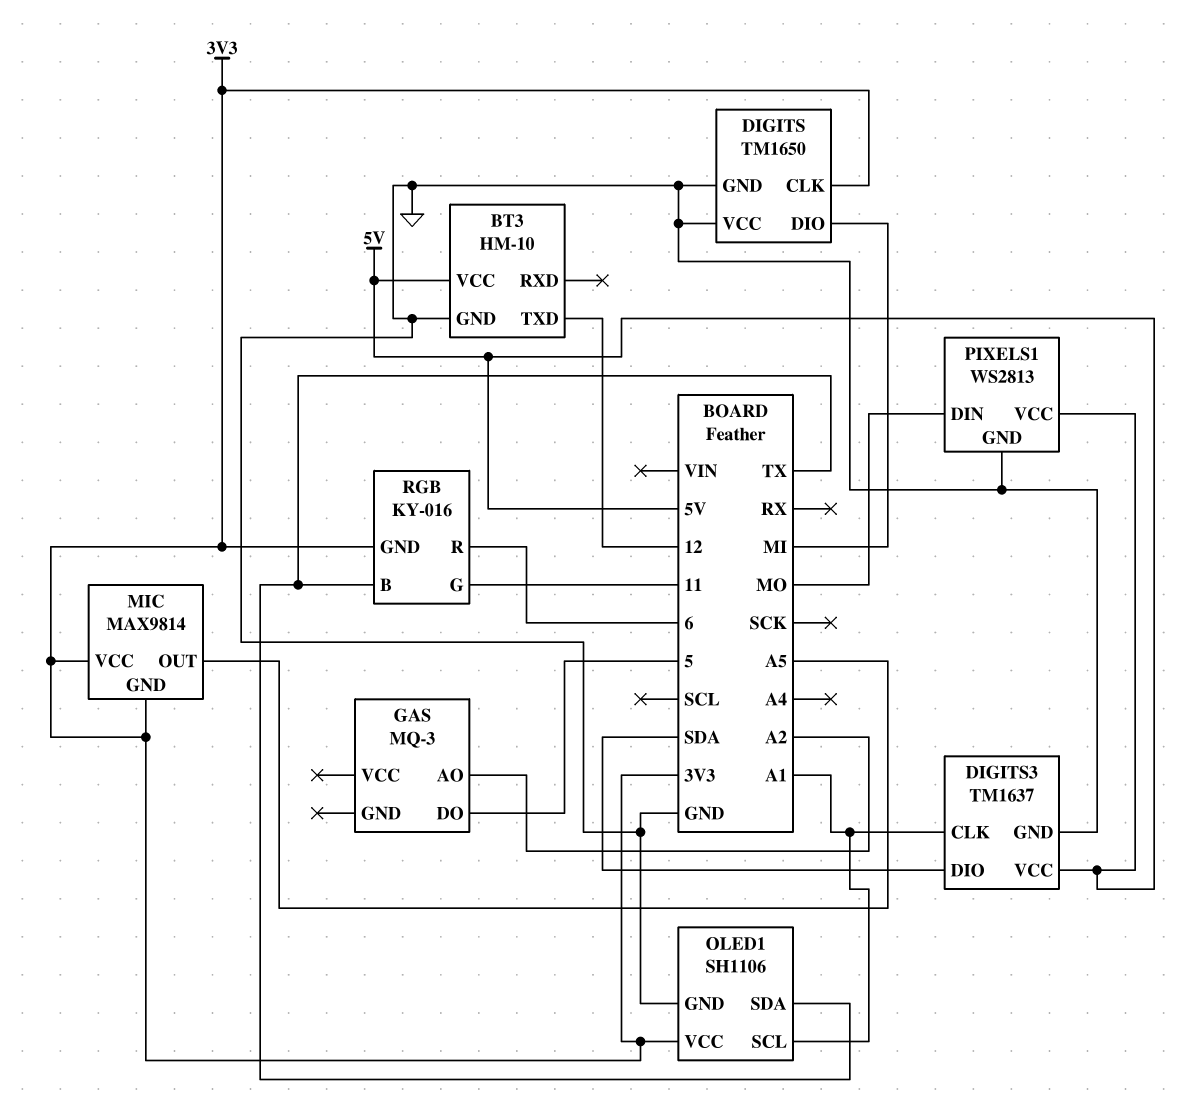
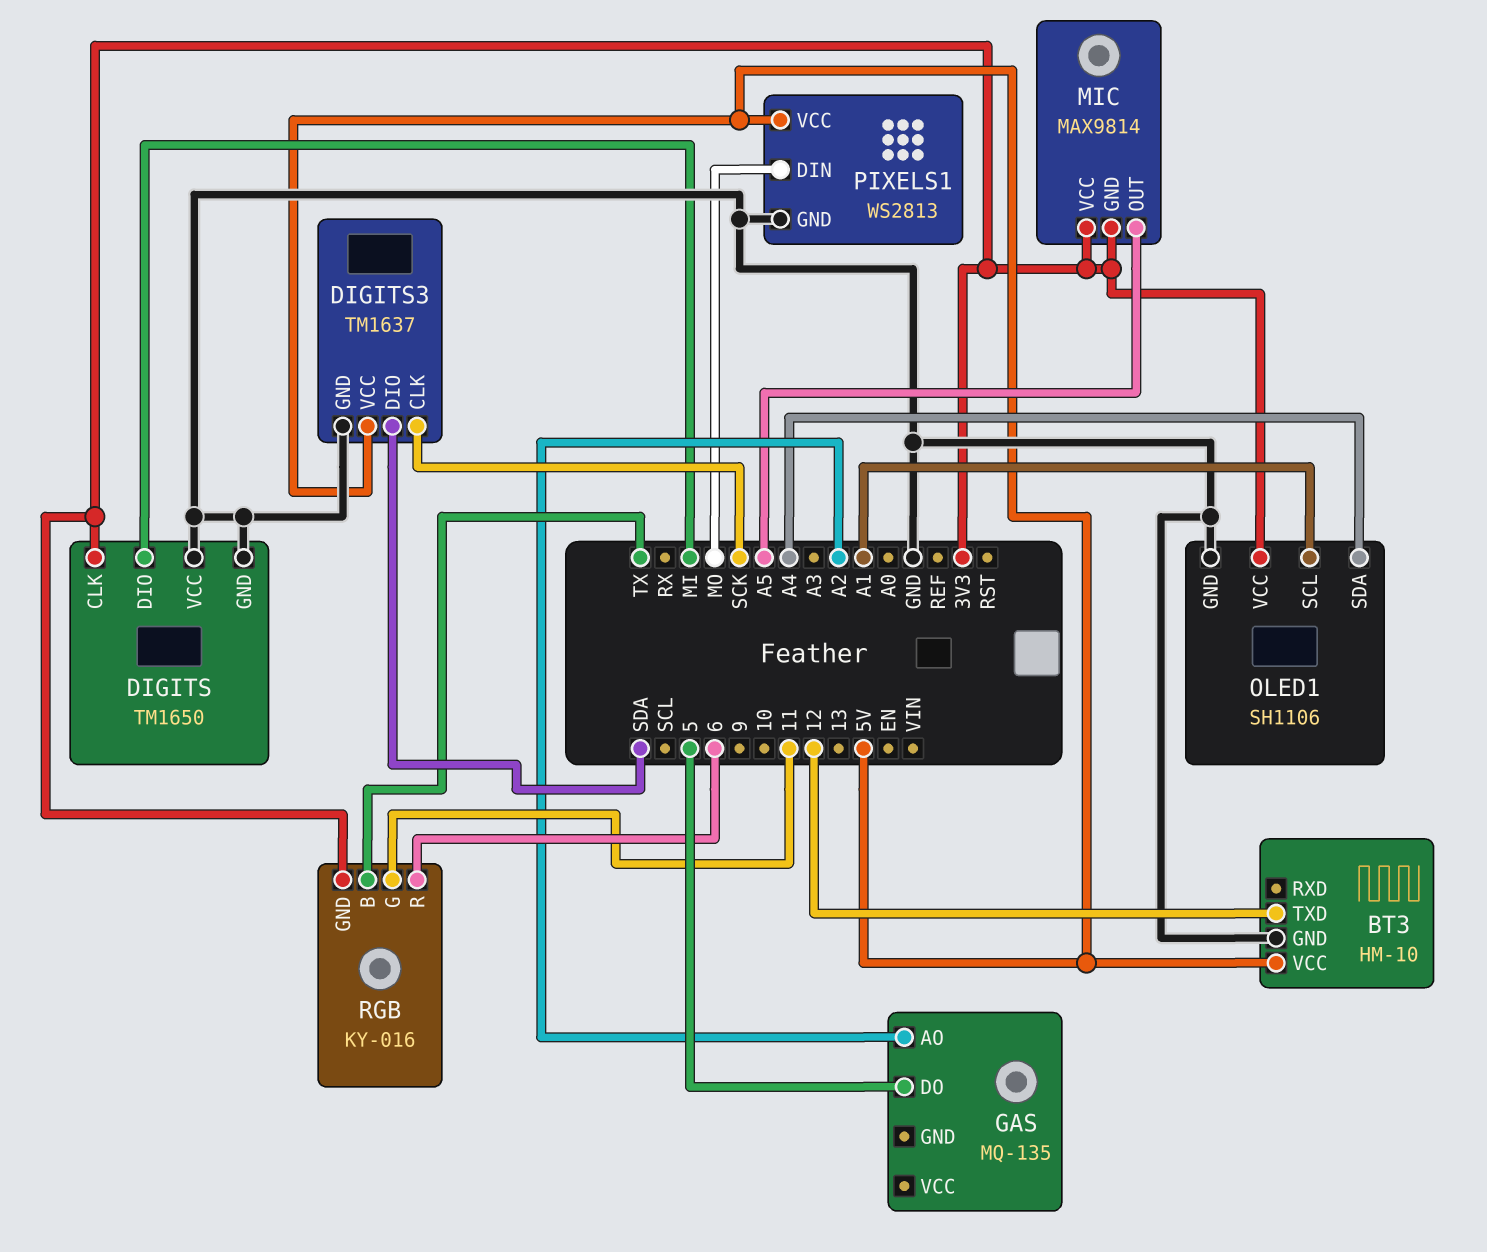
DIGITS3 pin CLK: A1 -> SCK
GAS: MQ-3 -> MQ-135
OLED1 pin SDA: TX -> A4

